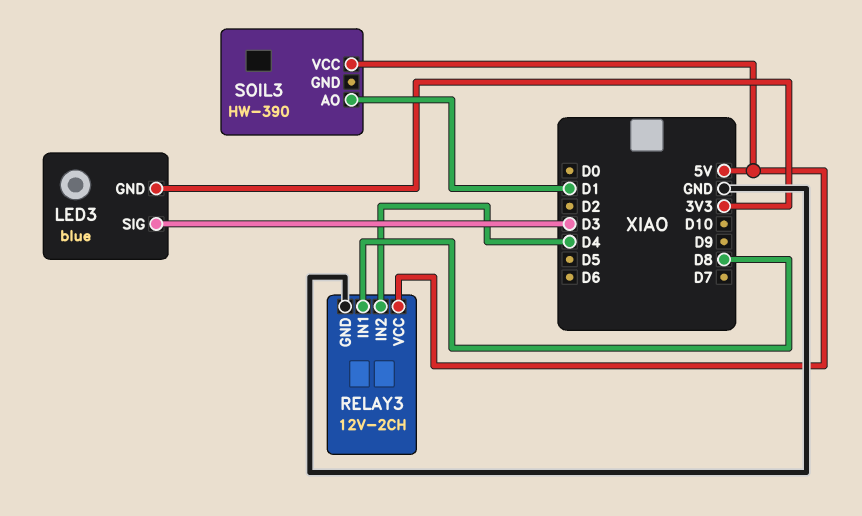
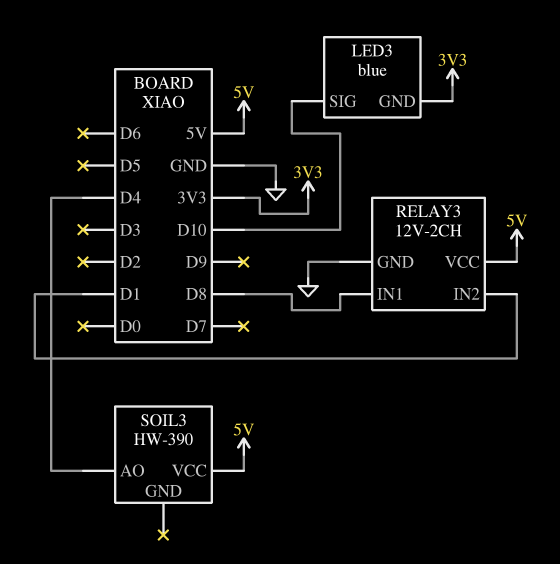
LED3 pin SIG: D3 -> D10
RELAY3 pin IN2: D4 -> D1
SOIL3 pin AO: D1 -> D4

